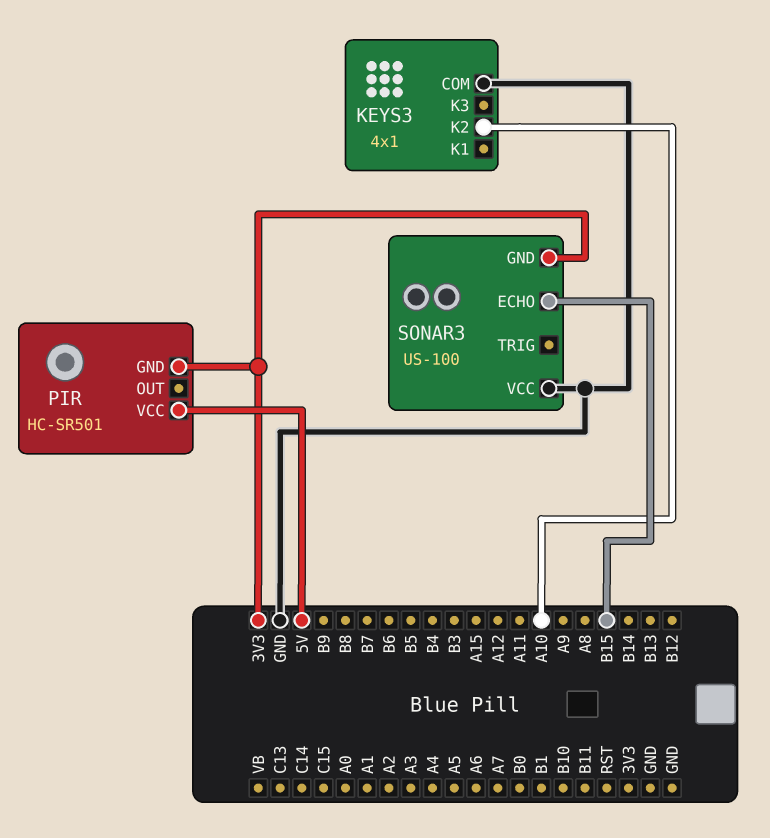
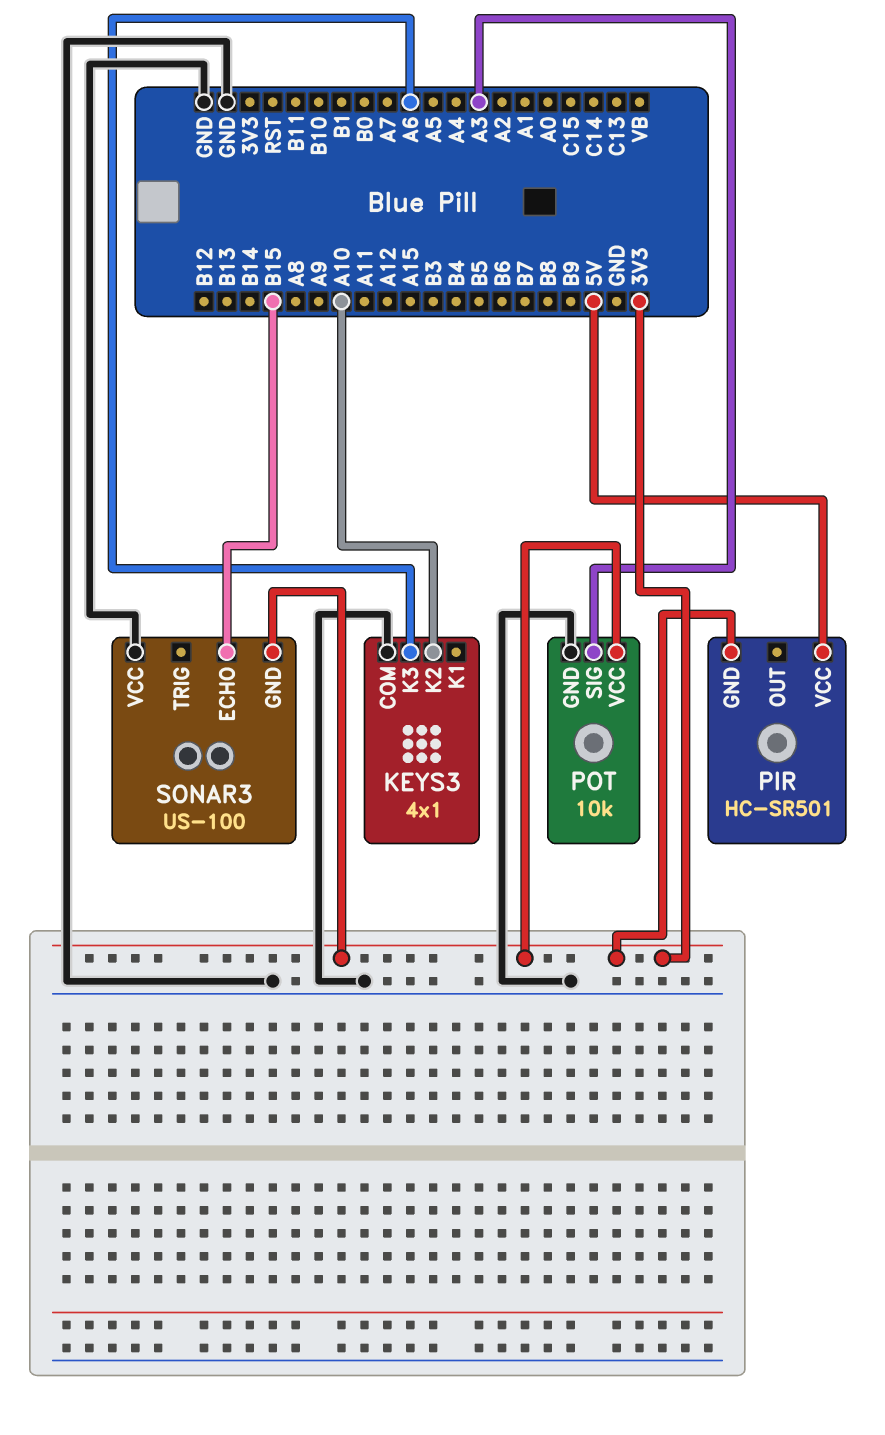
KEYS3 pin K3: none -> A6
POT: none -> 10k
POT pin GND: none -> GND
POT pin SIG: none -> A3
POT pin VCC: none -> 3V3

